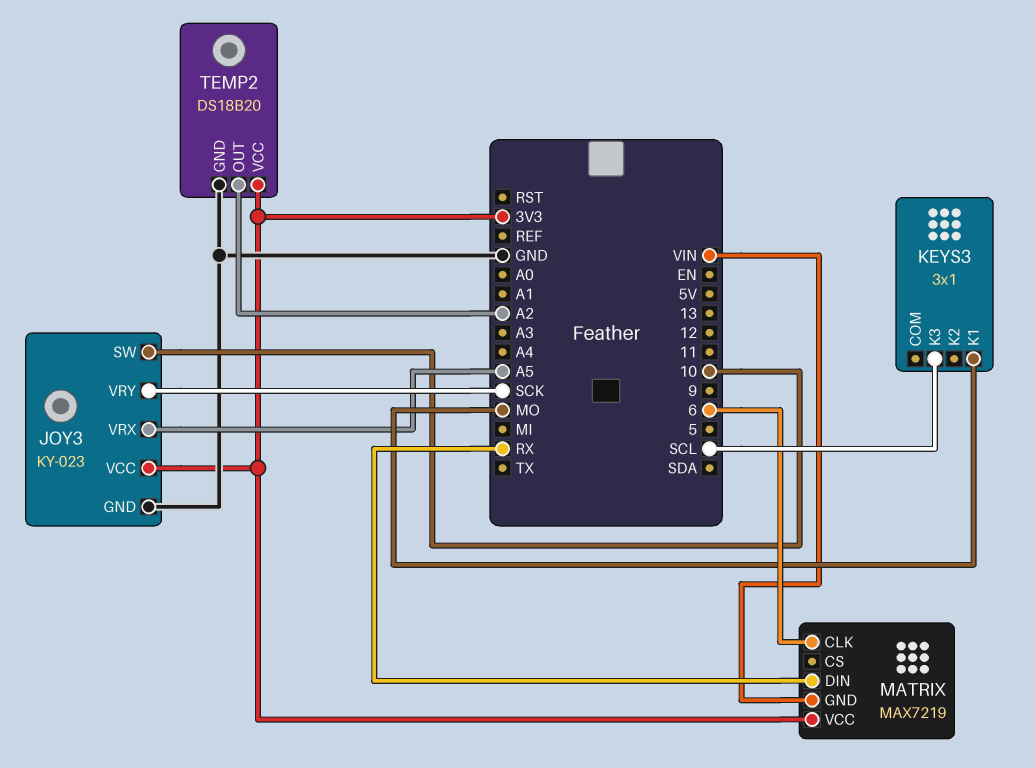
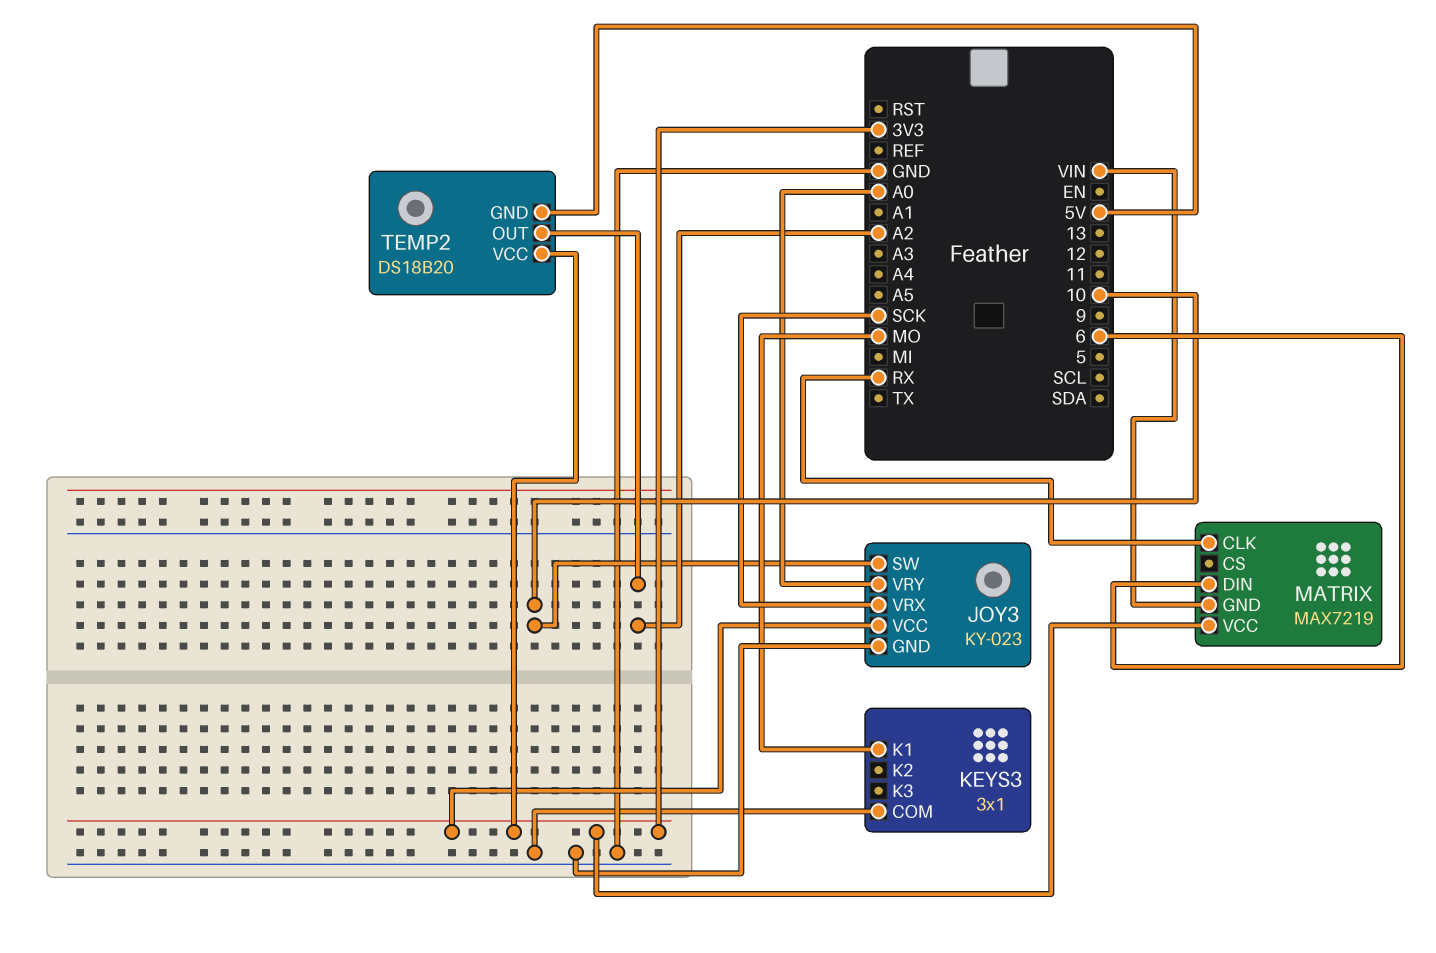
JOY3 pin VRX: A5 -> SCK
JOY3 pin VRY: SCK -> A0
KEYS3 pin COM: none -> GND
KEYS3 pin K3: SCL -> none
MATRIX pin CLK: 6 -> RX
MATRIX pin DIN: RX -> 6
TEMP2 pin GND: GND -> 5V

